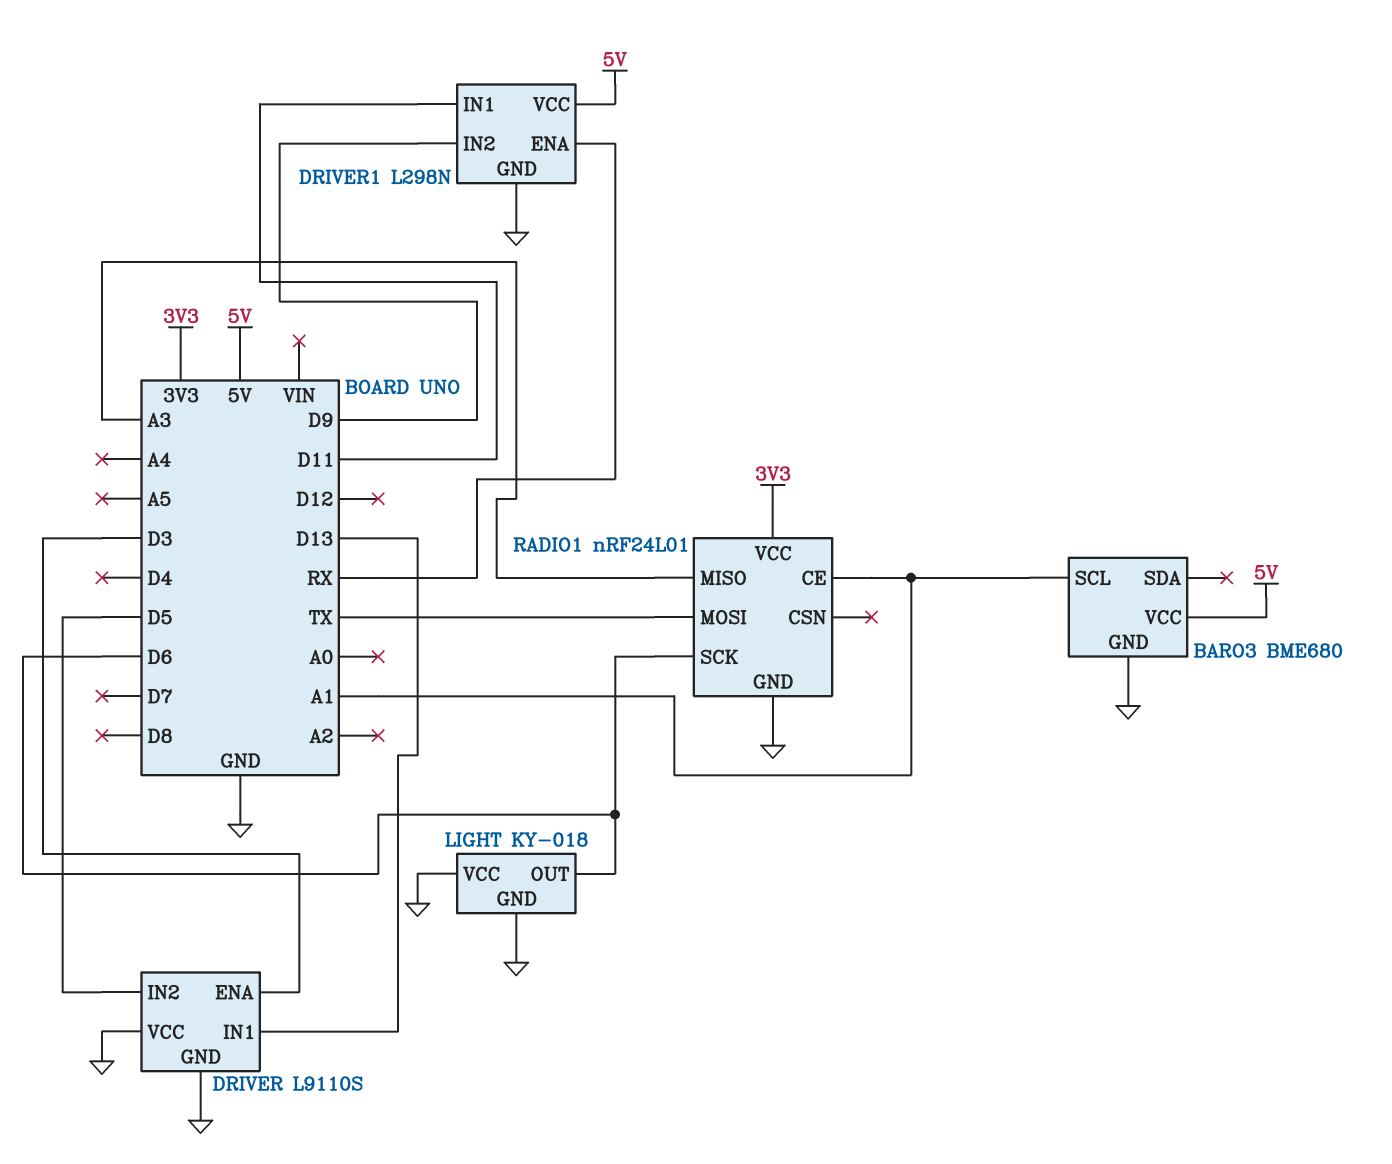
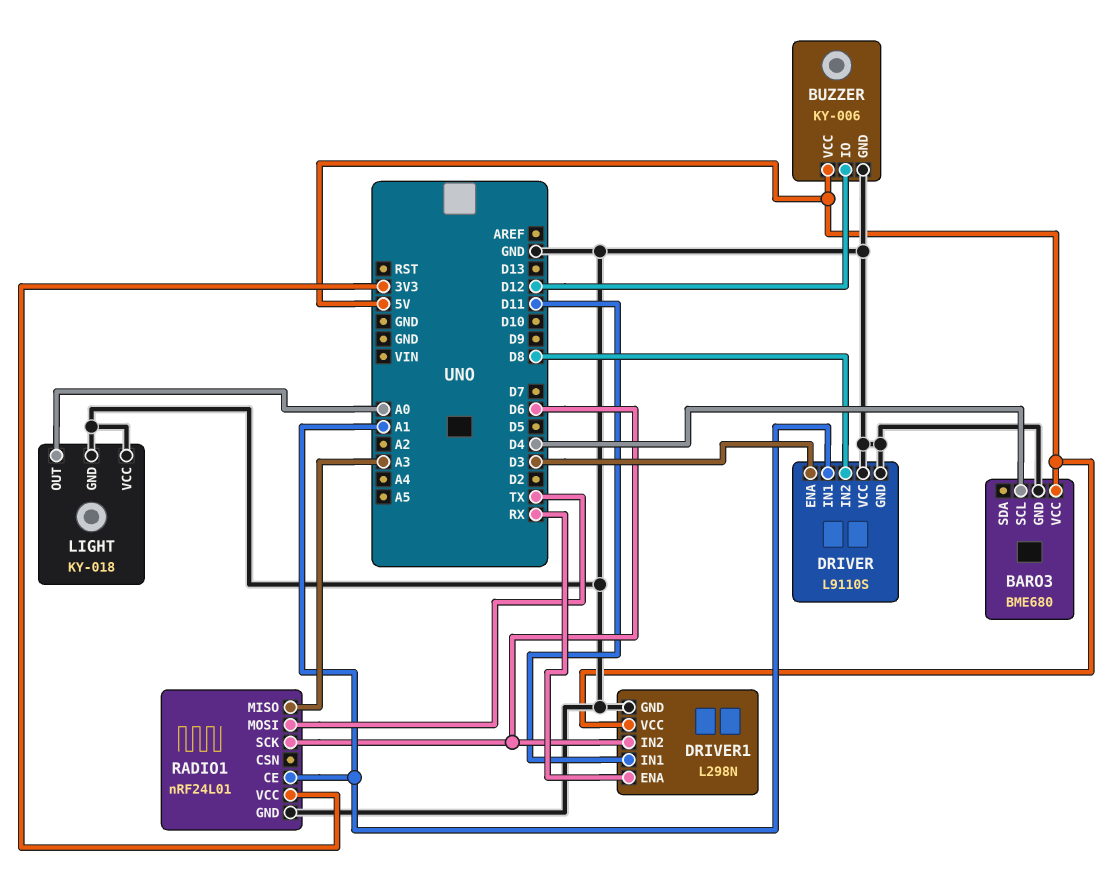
BARO3 pin SCL: A1 -> D4
BUZZER: none -> KY-006
BUZZER pin GND: none -> GND
BUZZER pin IO: none -> D12
BUZZER pin VCC: none -> 5V
DRIVER pin IN1: D13 -> A1
DRIVER pin IN2: D5 -> D8
DRIVER1 pin IN2: D9 -> D6
LIGHT pin OUT: D6 -> A0

